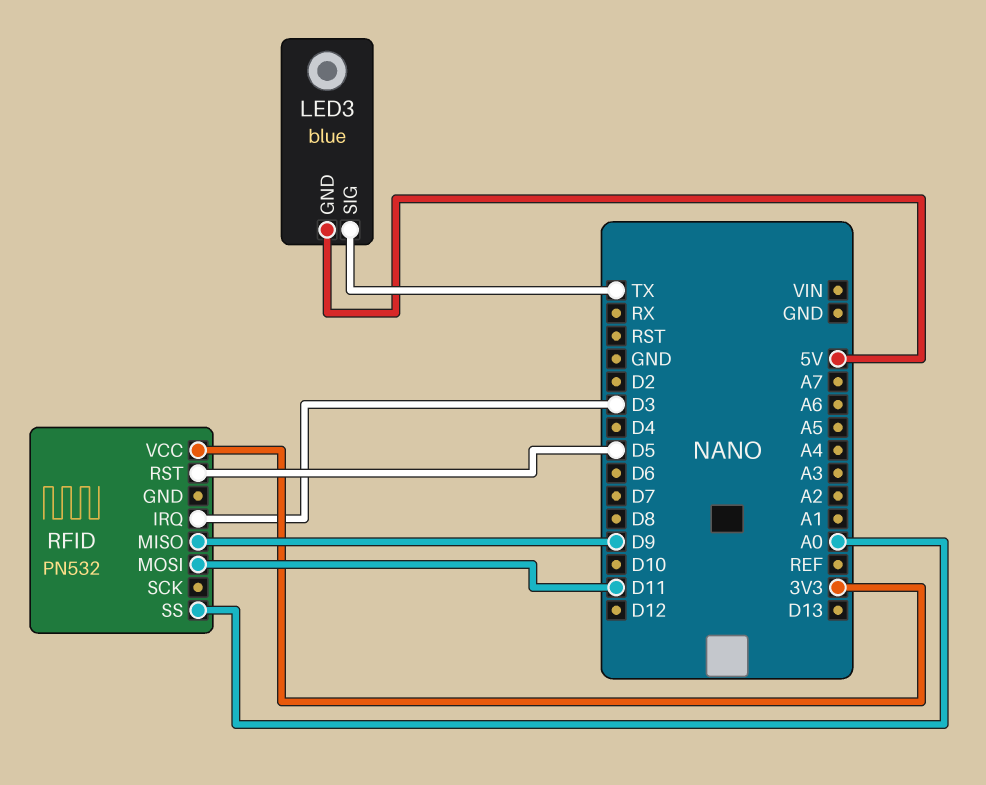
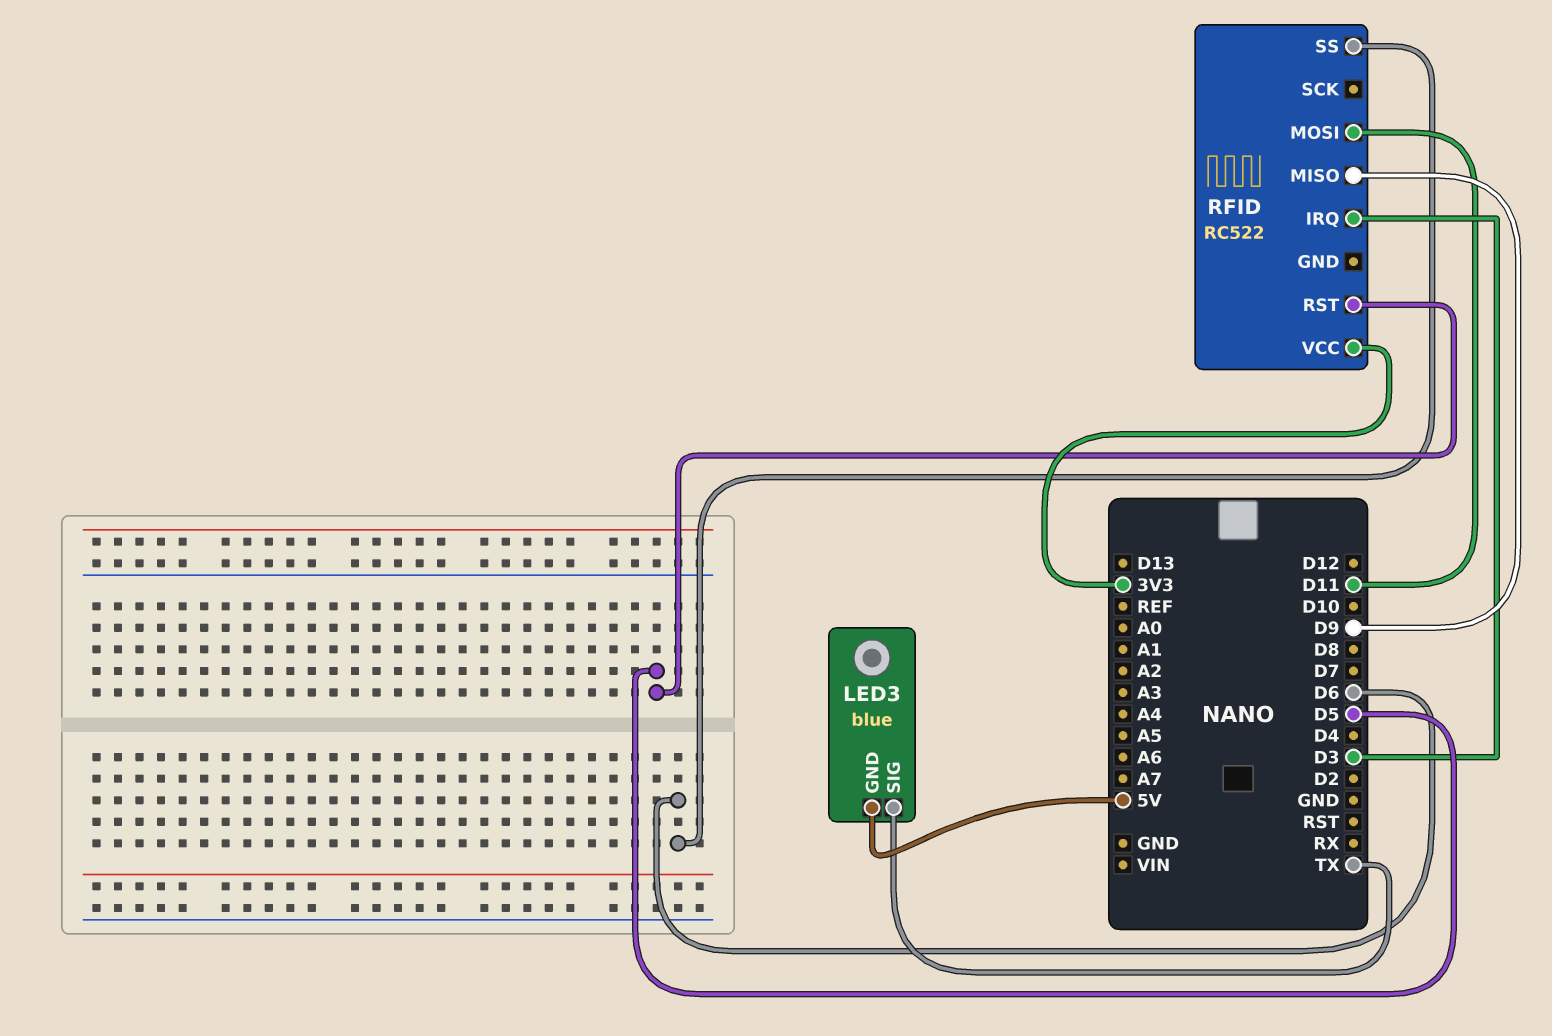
RFID: PN532 -> RC522
RFID pin SS: A0 -> D6

